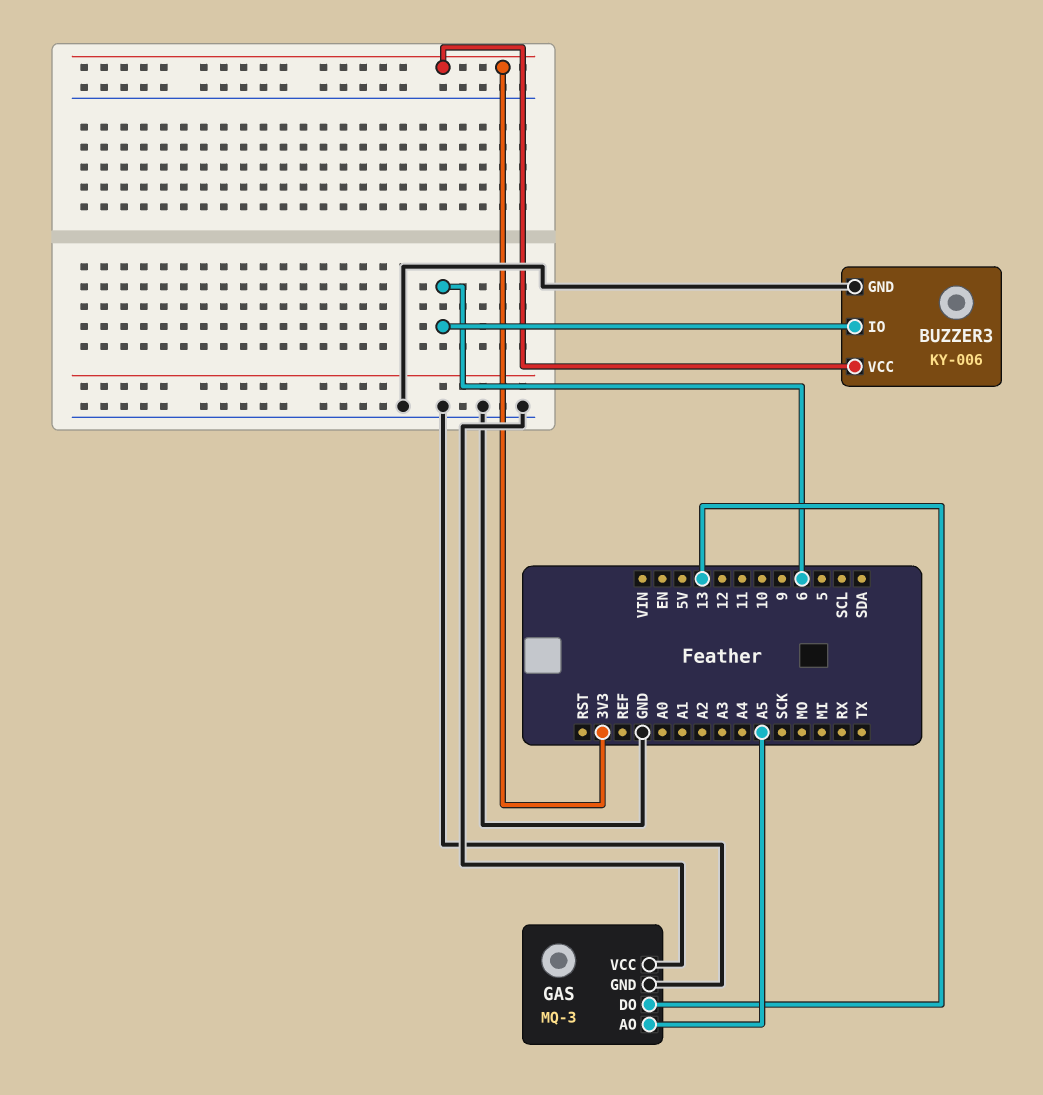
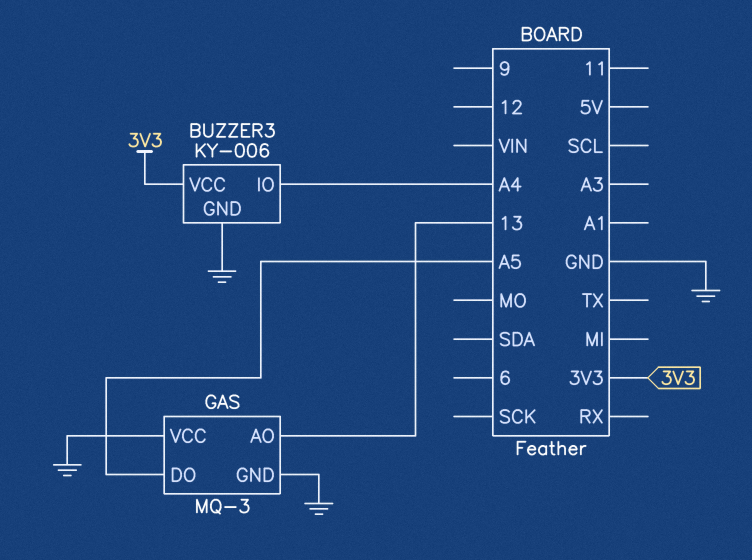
BUZZER3 pin IO: 6 -> A4
GAS pin AO: A5 -> 13
GAS pin DO: 13 -> A5

